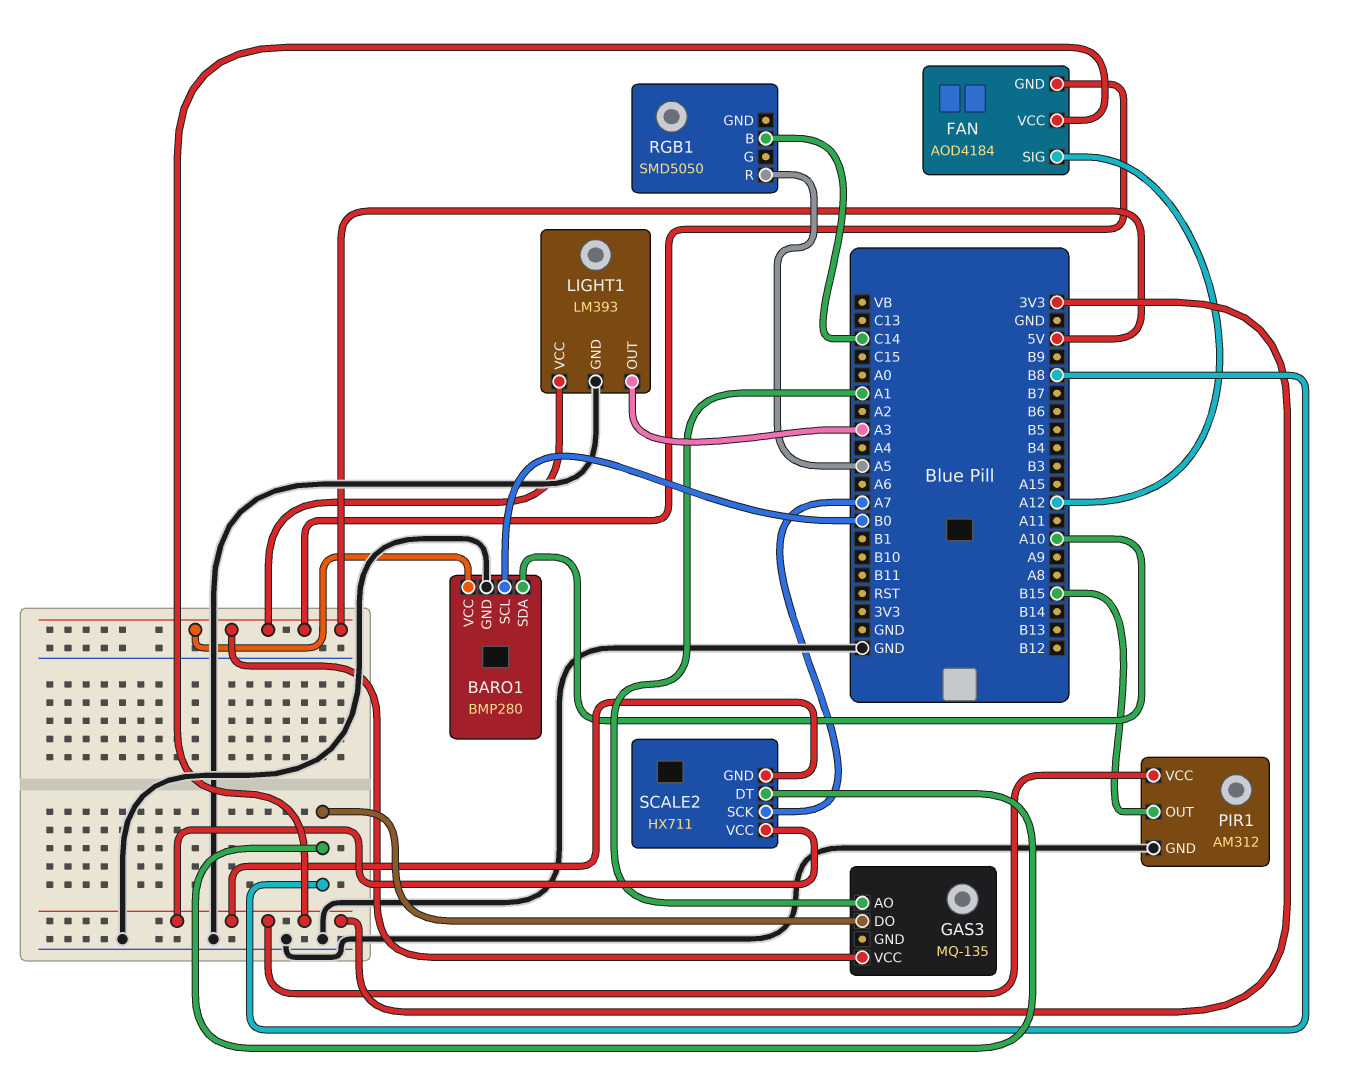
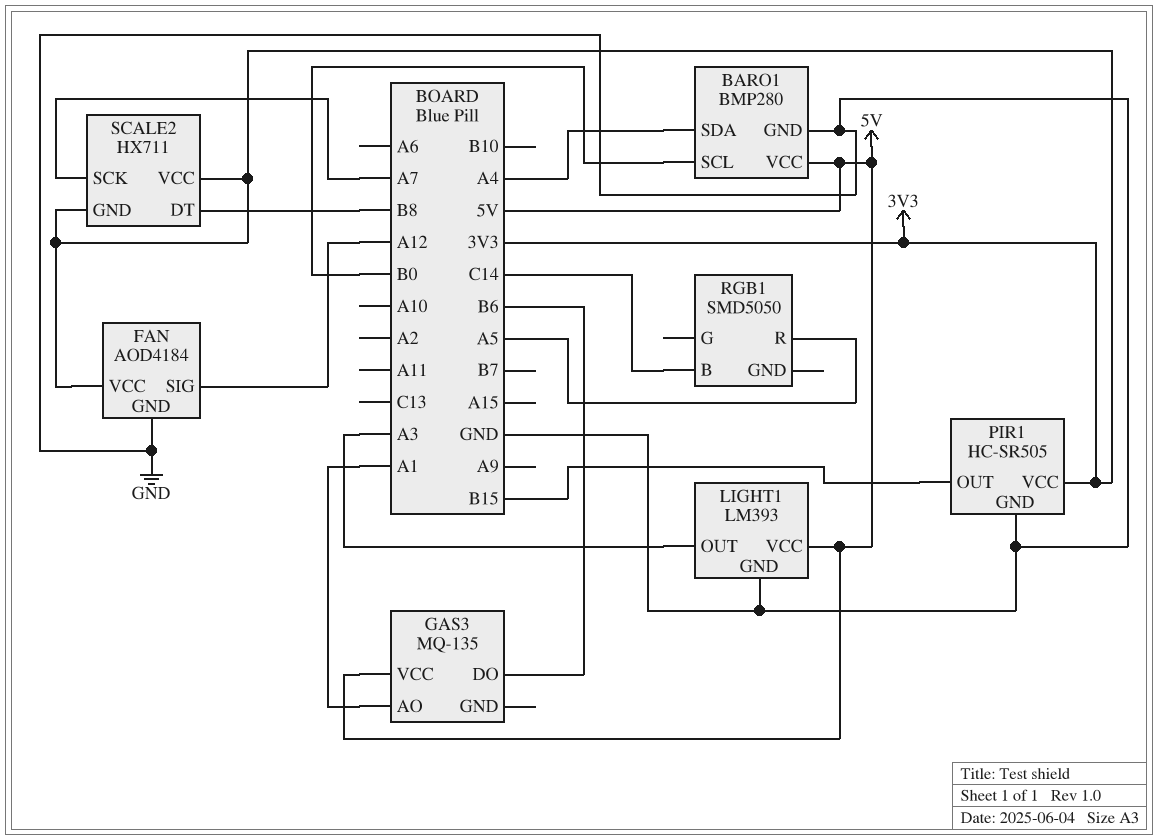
BARO1 pin SDA: A10 -> A4
FAN pin GND: 5V -> GND
GAS3 pin DO: B8 -> B6
PIR1: AM312 -> HC-SR505

